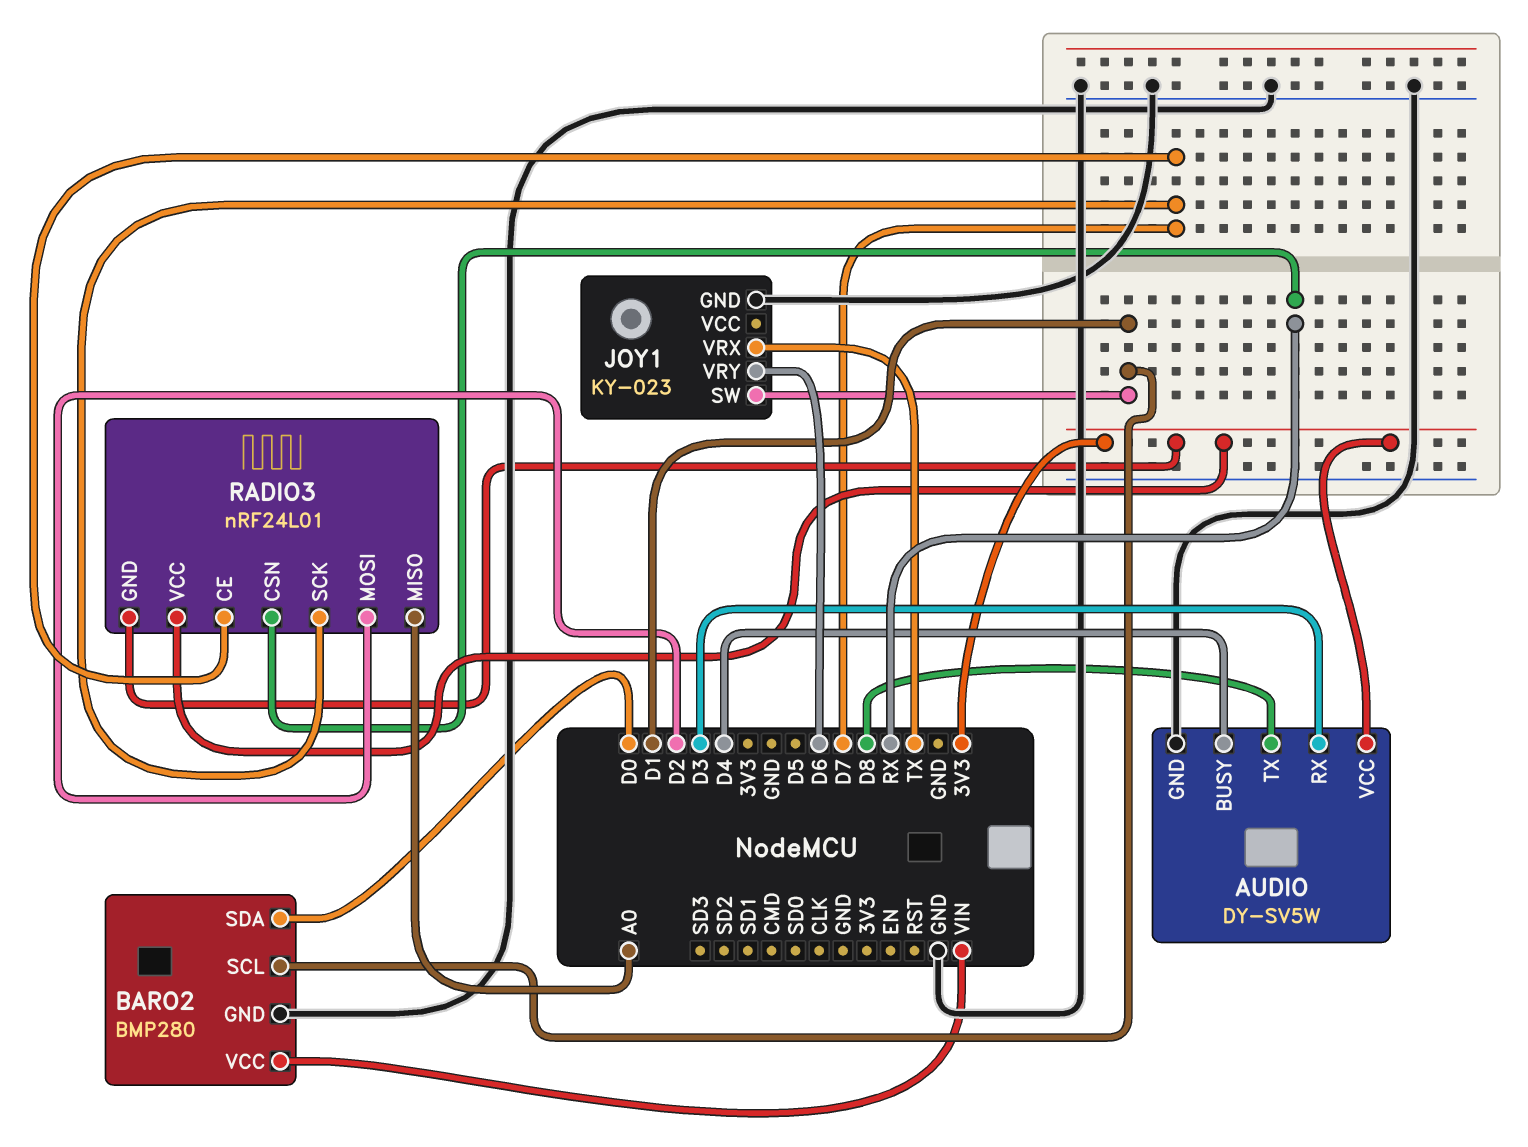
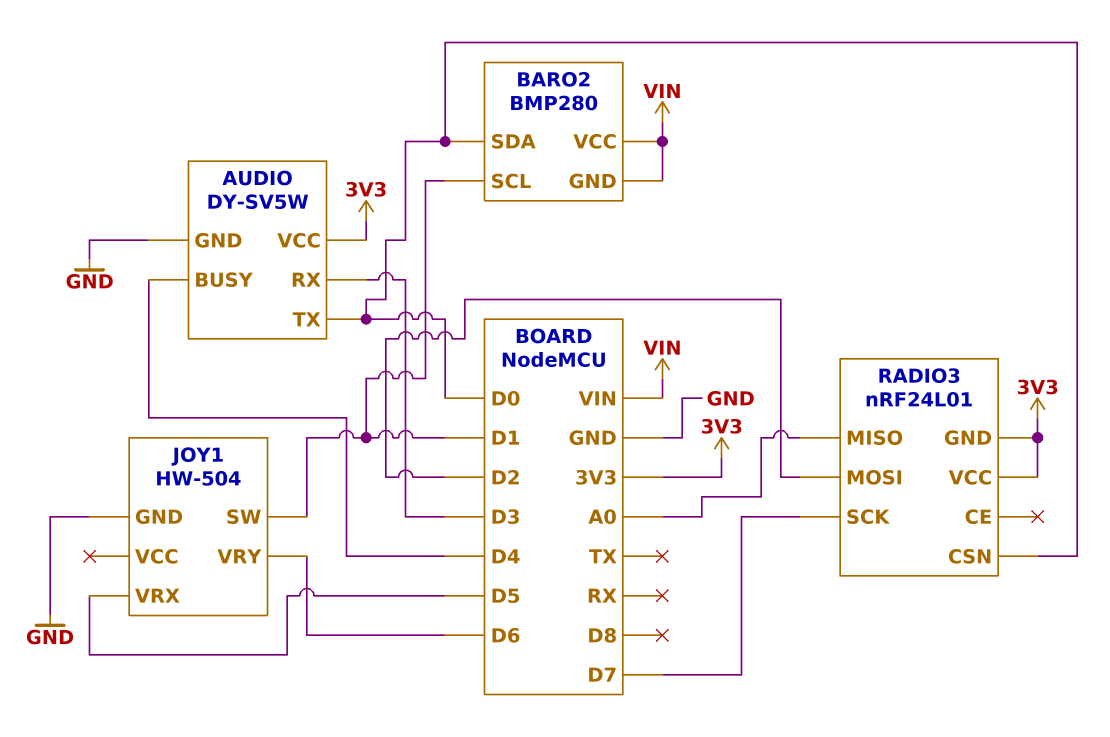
AUDIO pin TX: D8 -> D0
BARO2 pin GND: GND -> VIN
JOY1: KY-023 -> HW-504
JOY1 pin VRX: TX -> D5
RADIO3 pin CE: D7 -> none
RADIO3 pin CSN: RX -> D0

